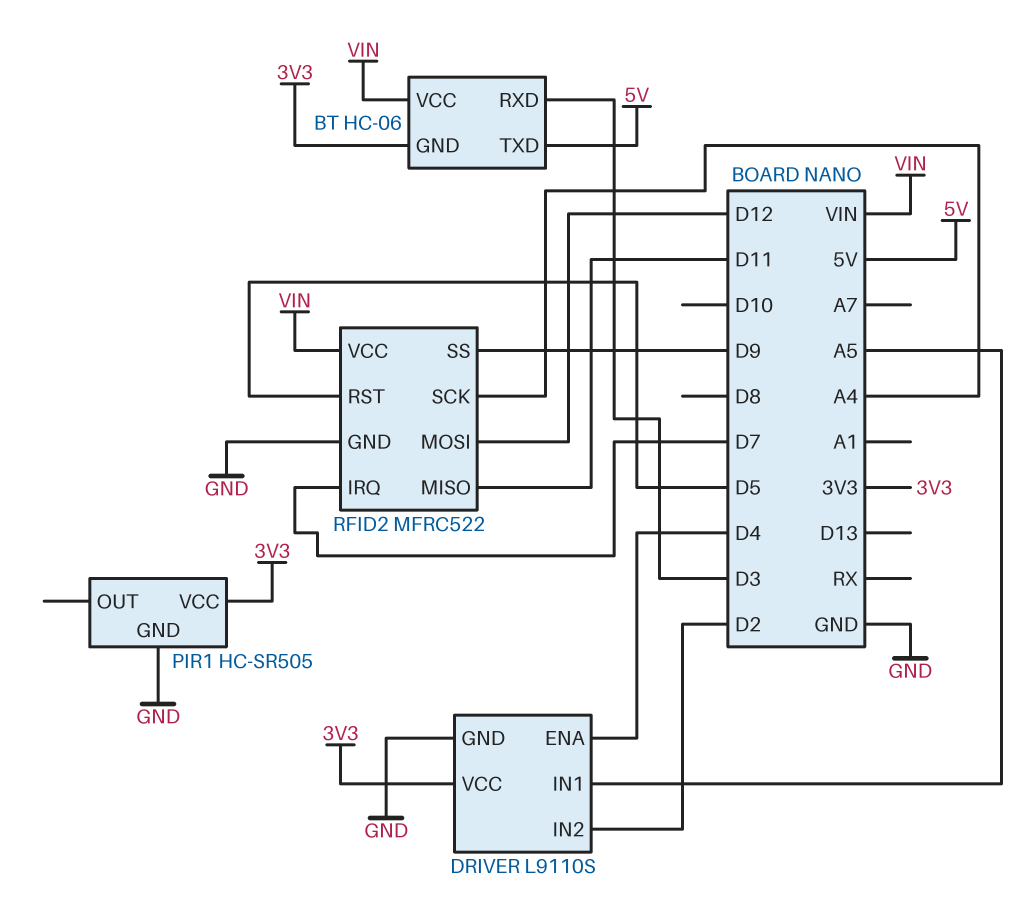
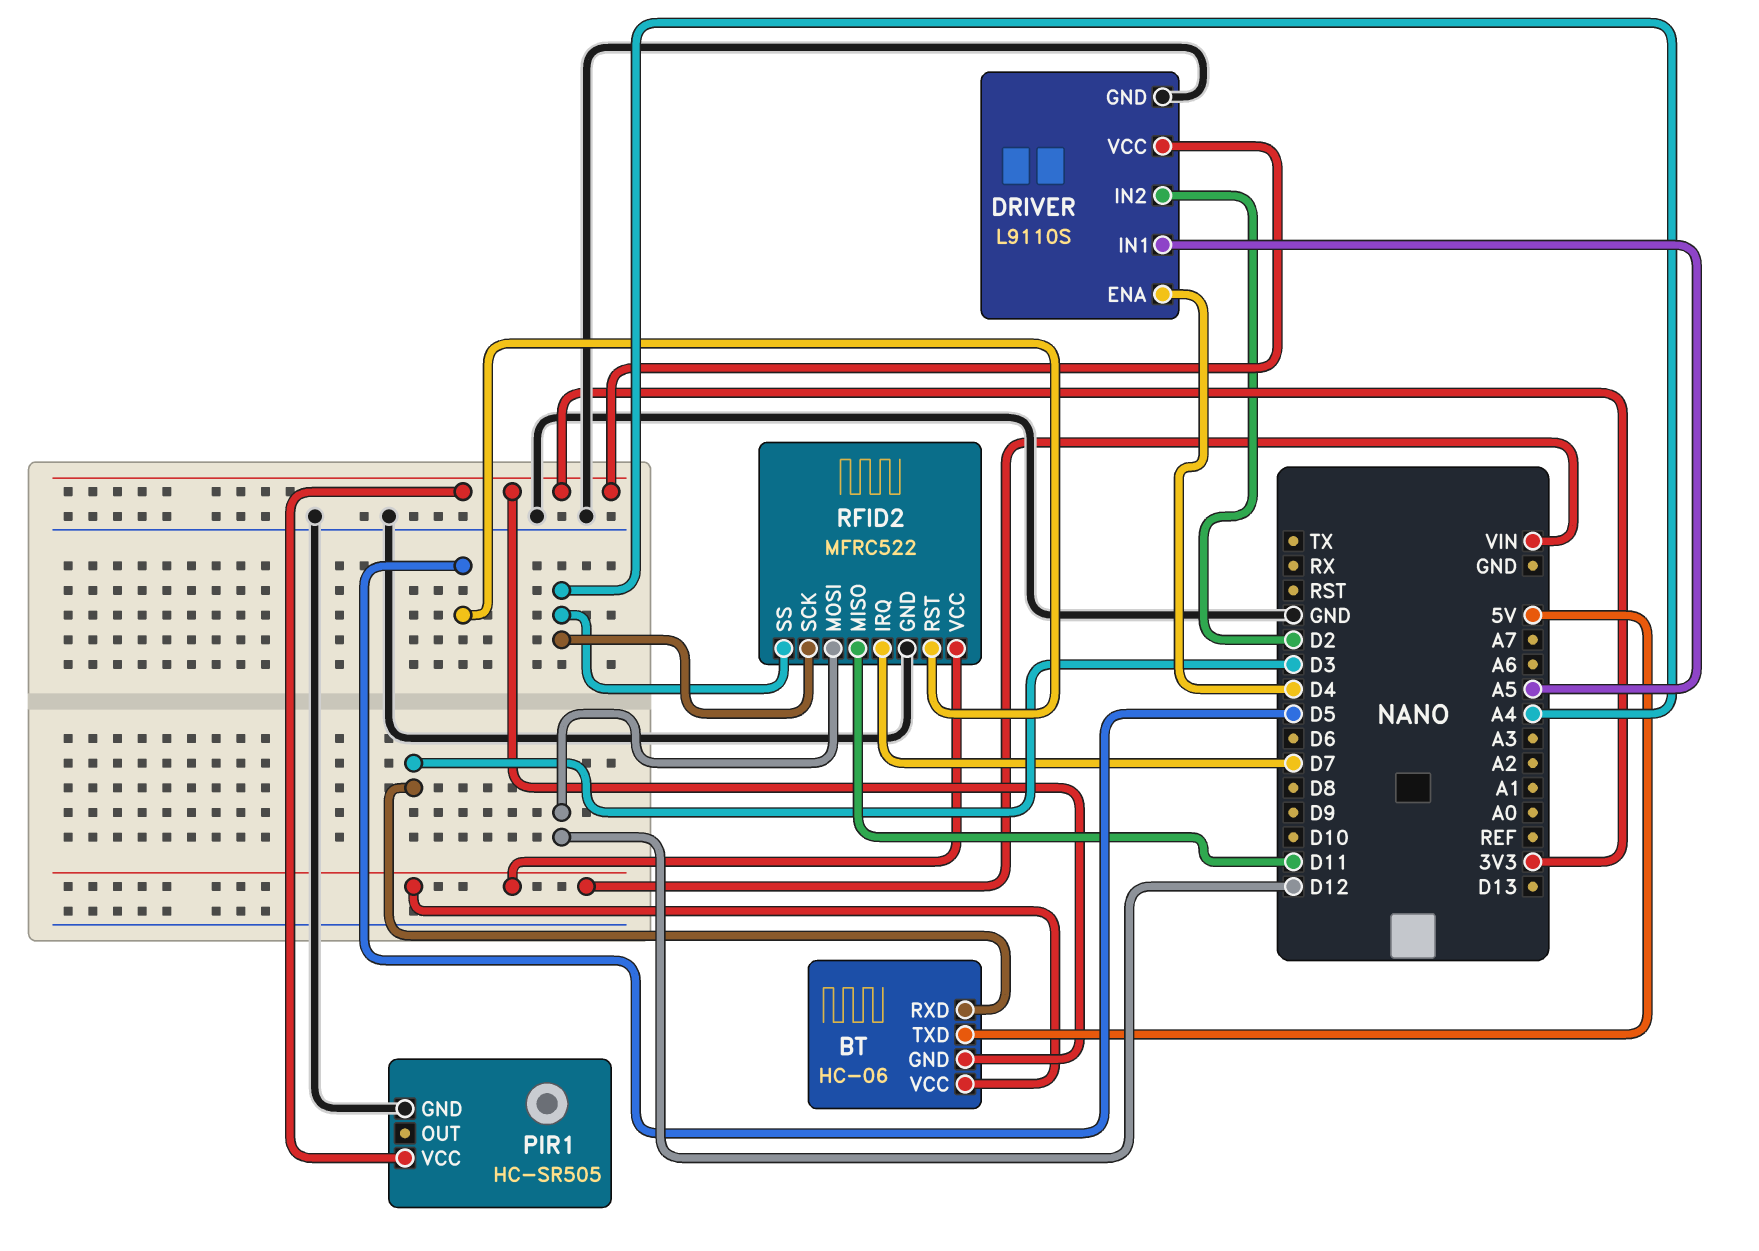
RFID2 pin SS: D9 -> A4

